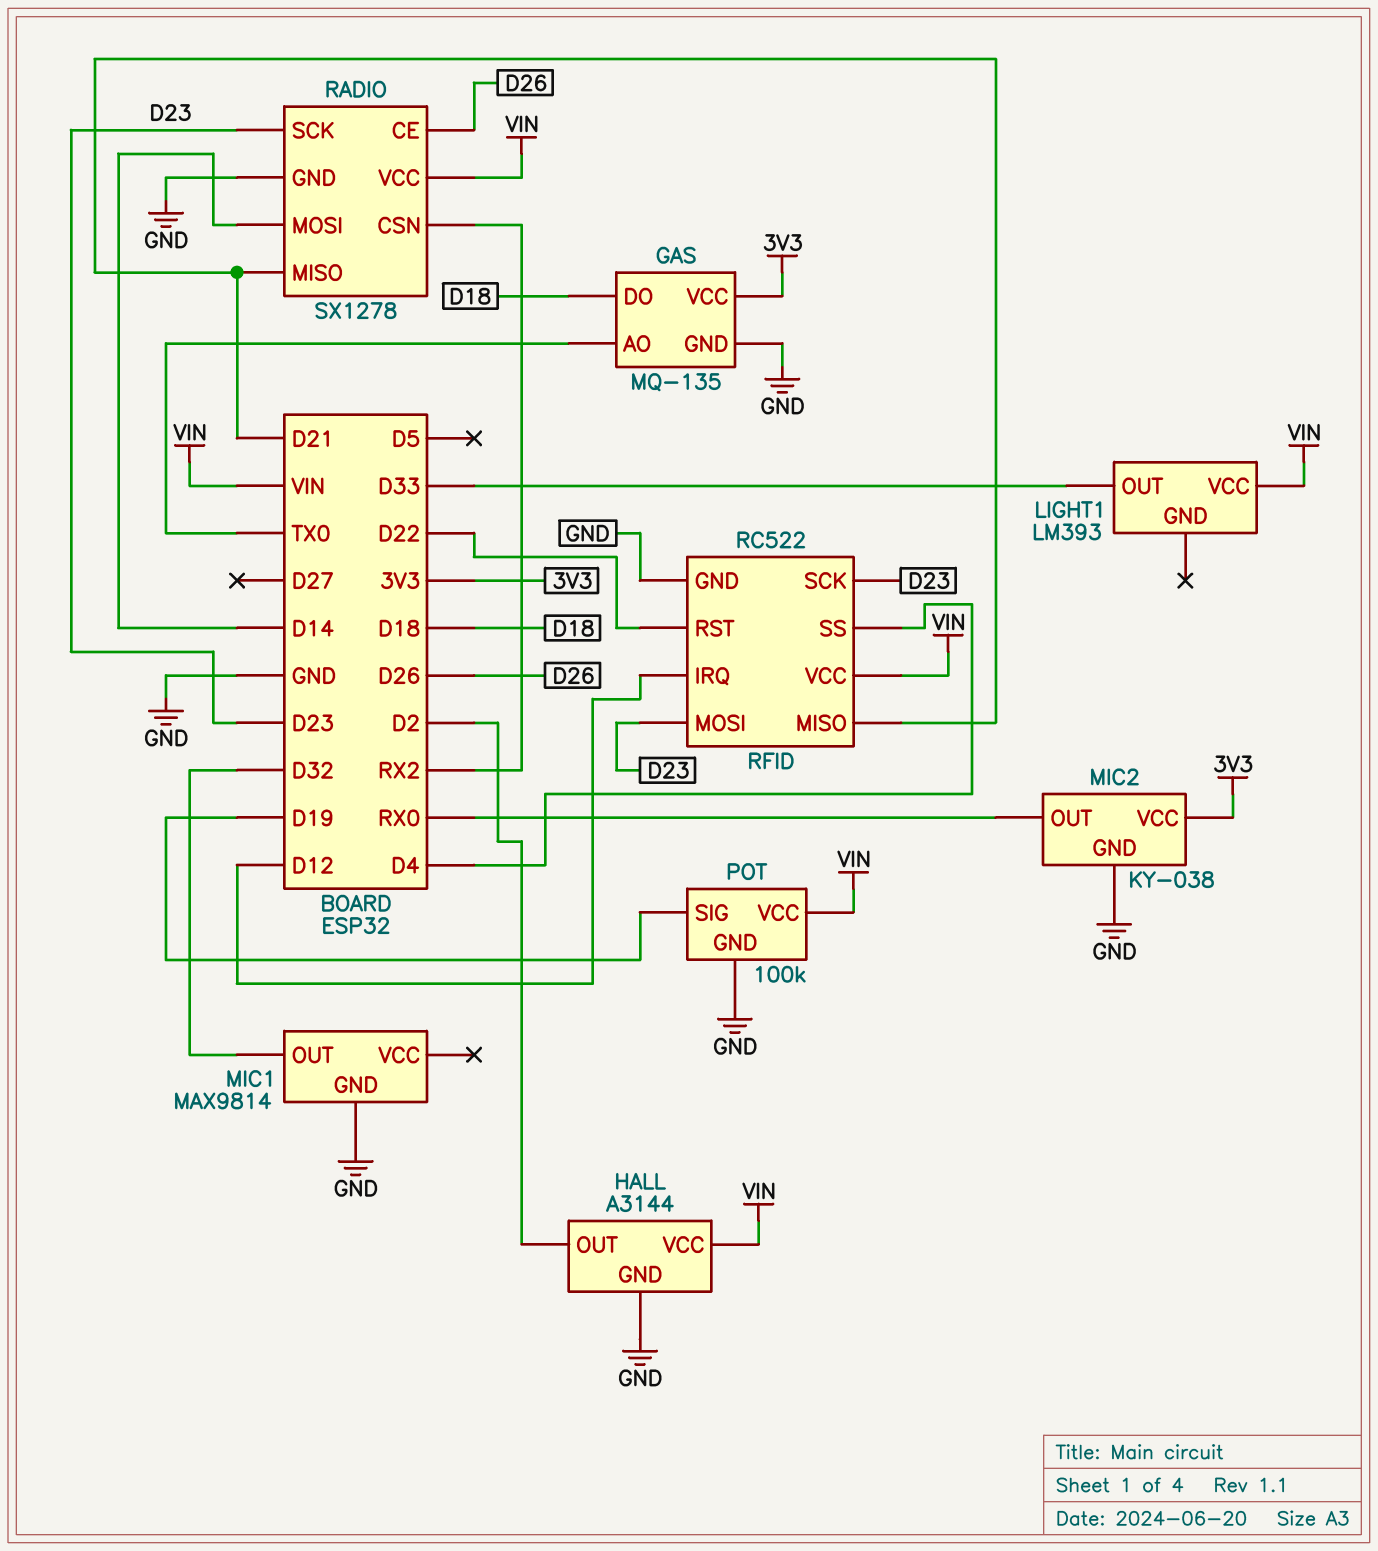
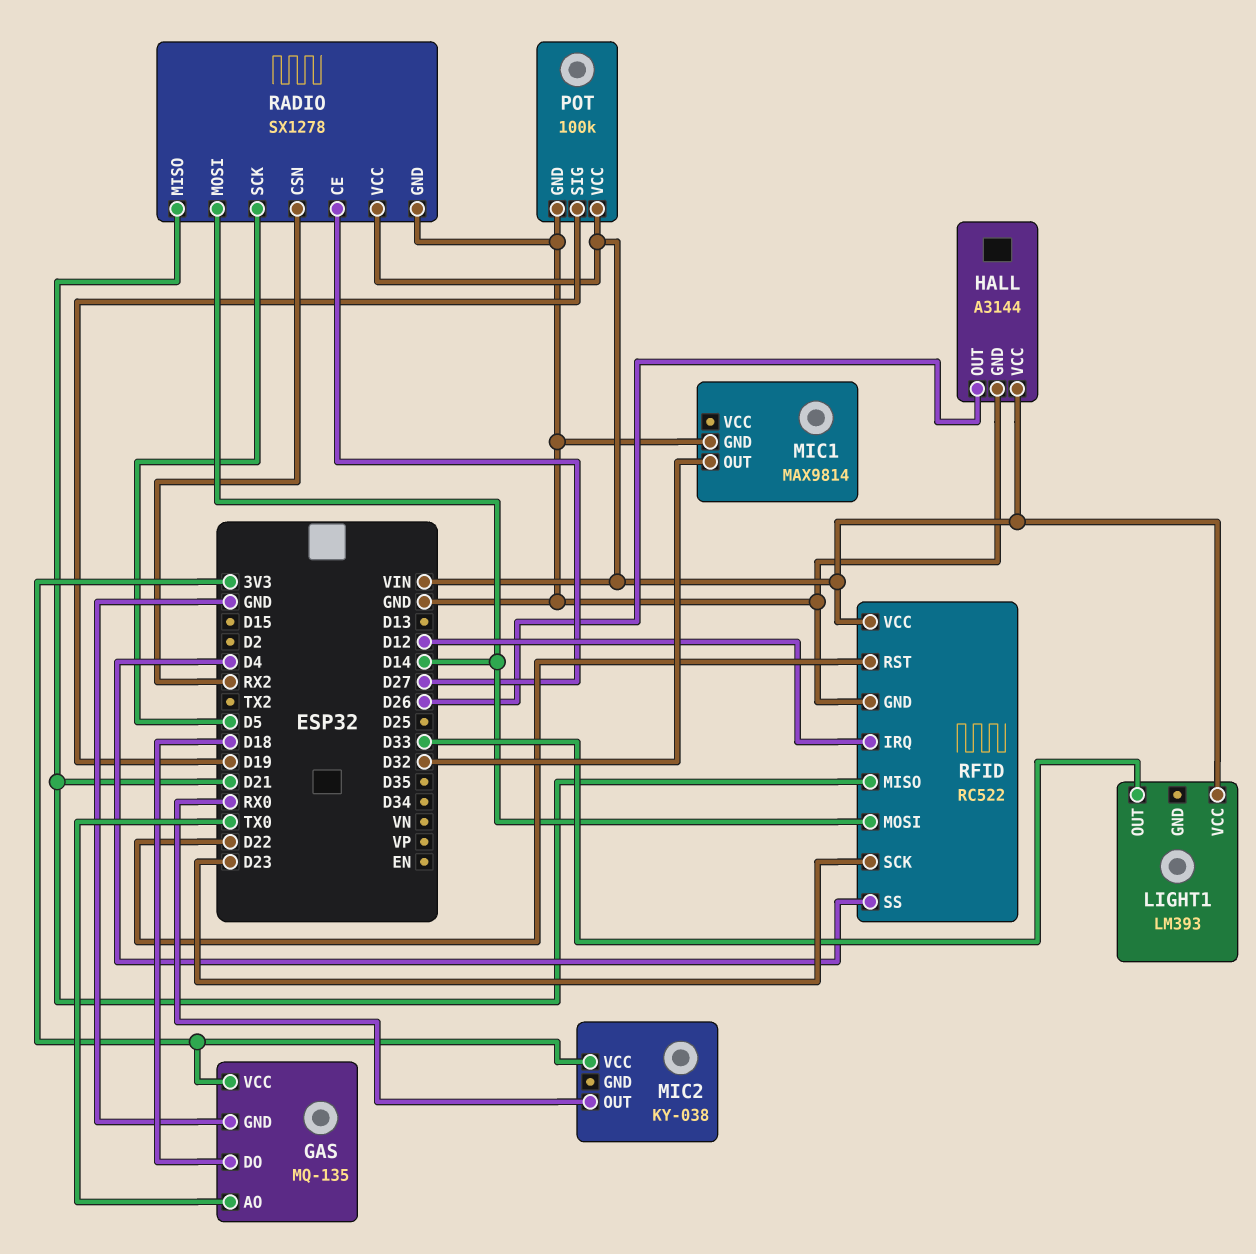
HALL pin OUT: D2 -> D26
MIC2 pin GND: GND -> none
RADIO pin CE: D26 -> D27
RADIO pin SCK: D23 -> D5
RFID pin MOSI: D23 -> D14

